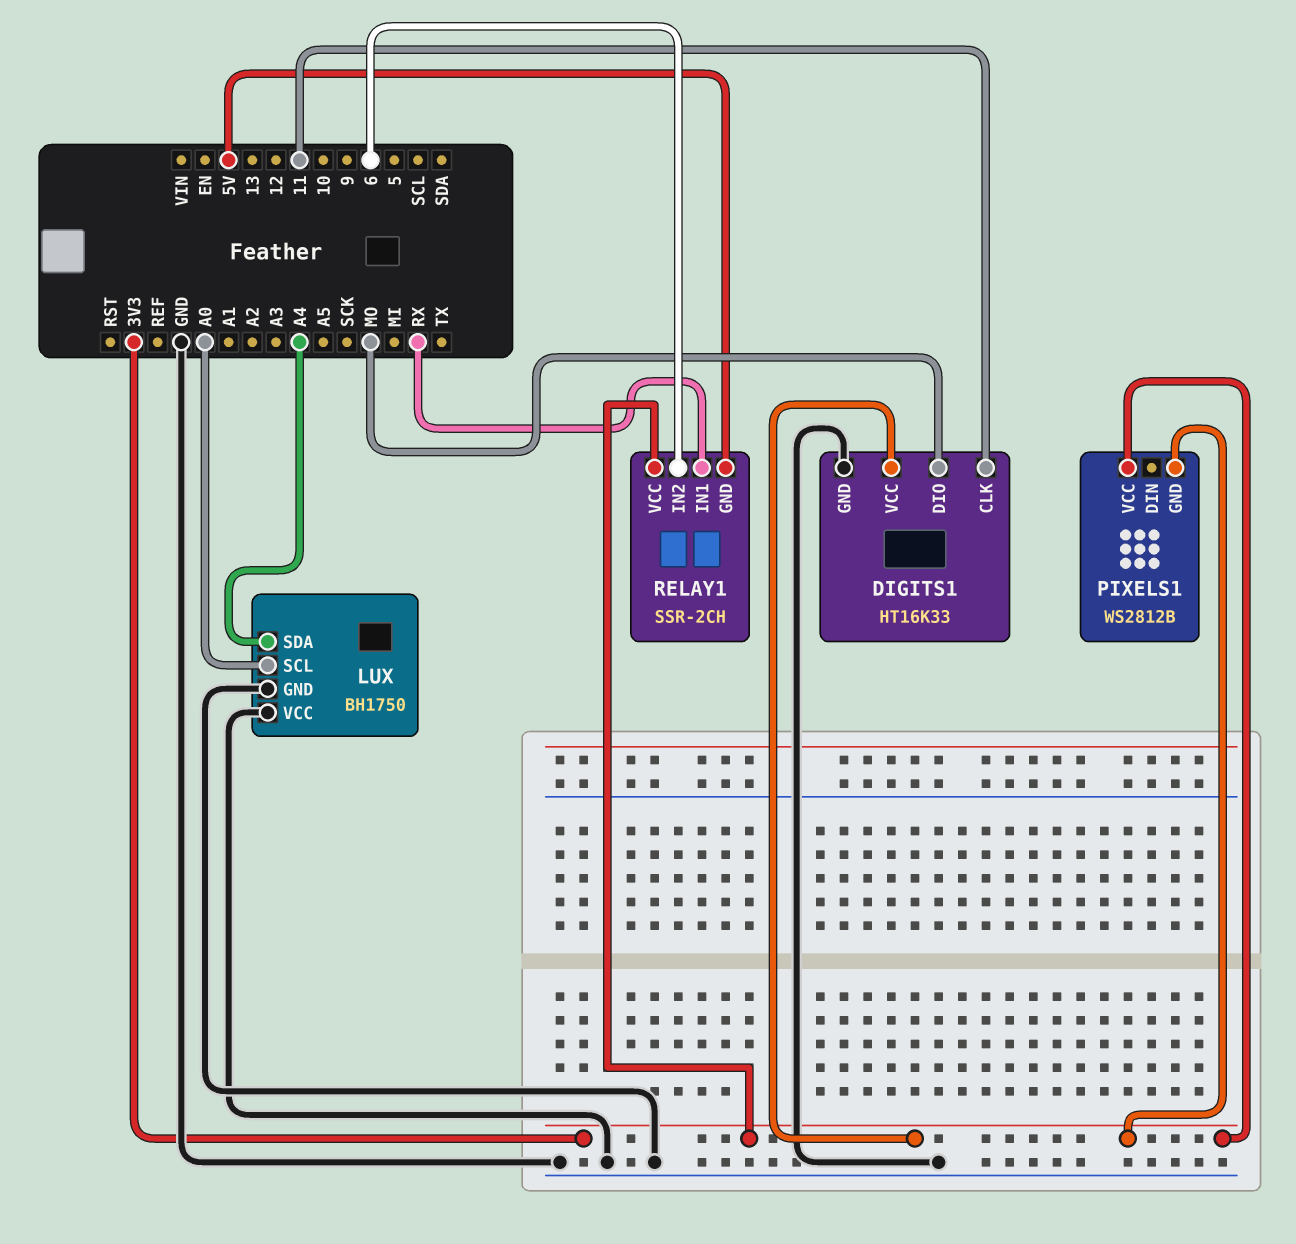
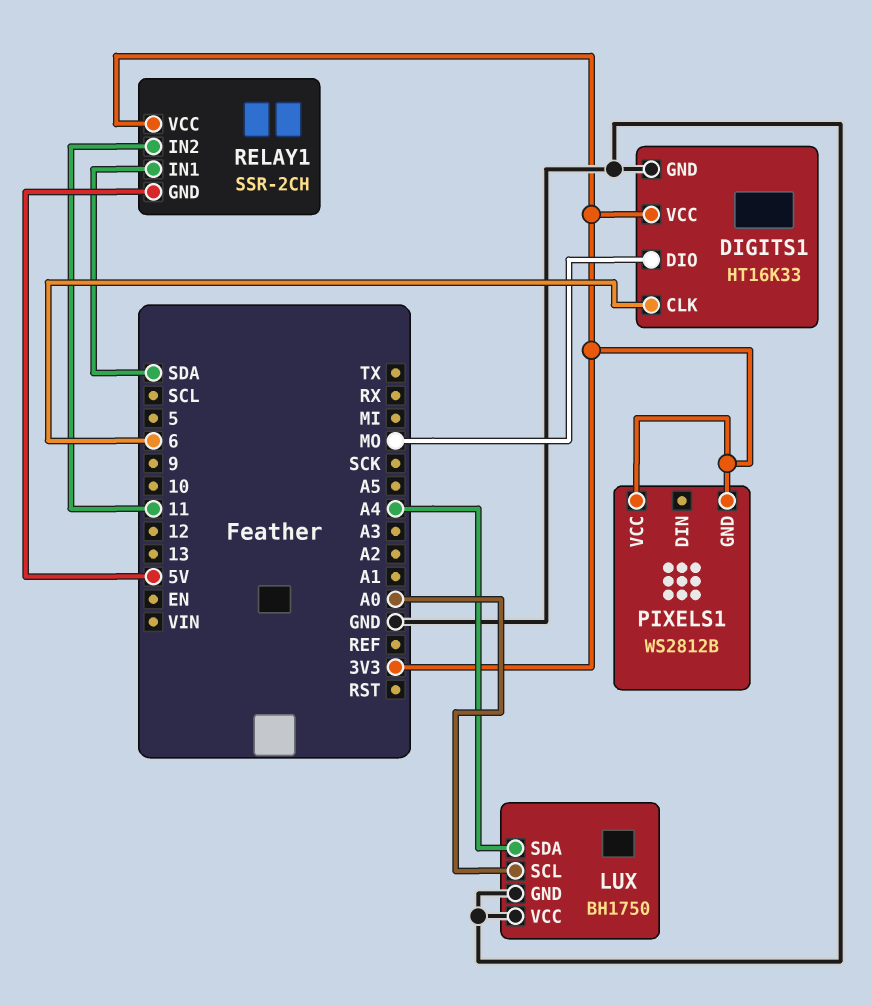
DIGITS1 pin CLK: 11 -> 6
RELAY1 pin IN1: RX -> SDA
RELAY1 pin IN2: 6 -> 11

